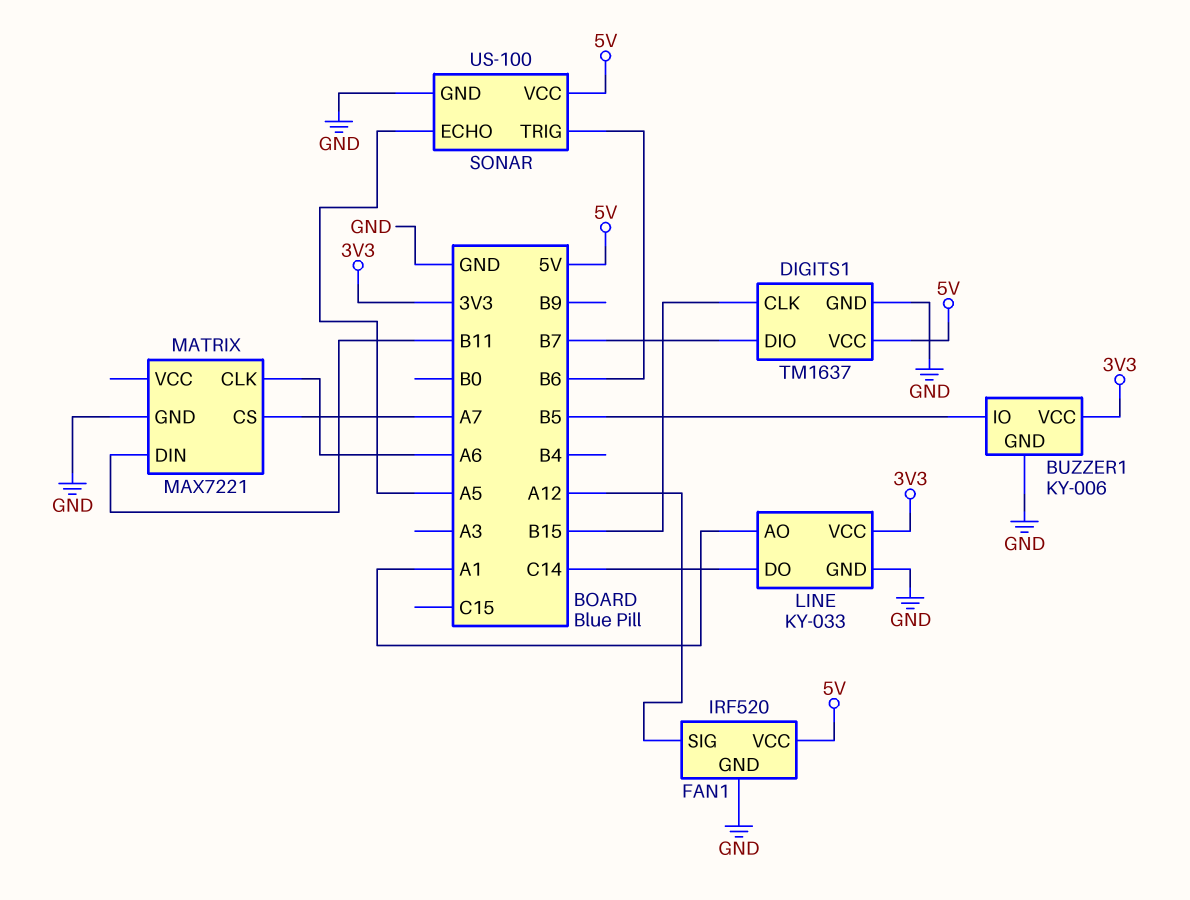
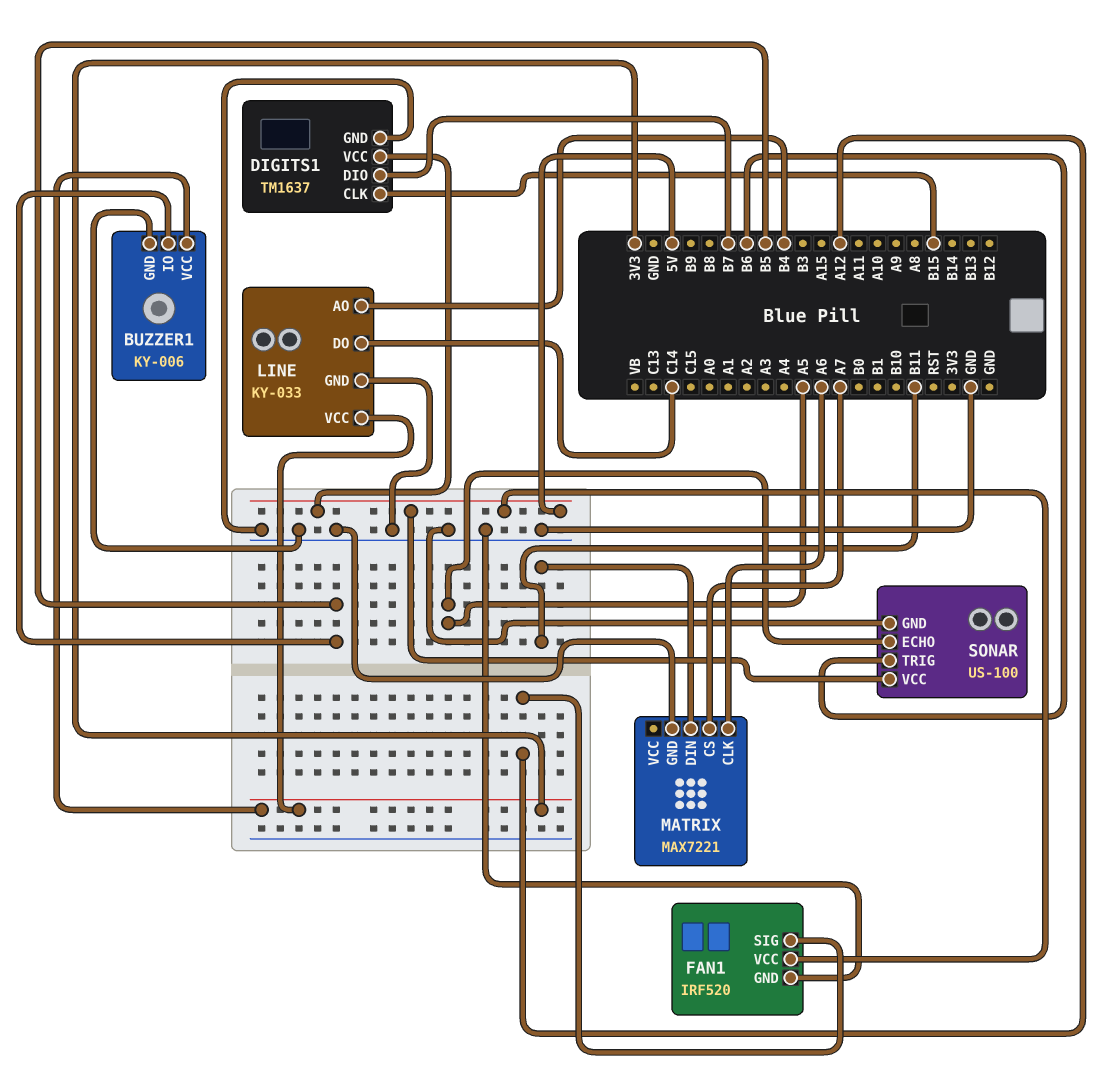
LINE pin AO: A1 -> B4

